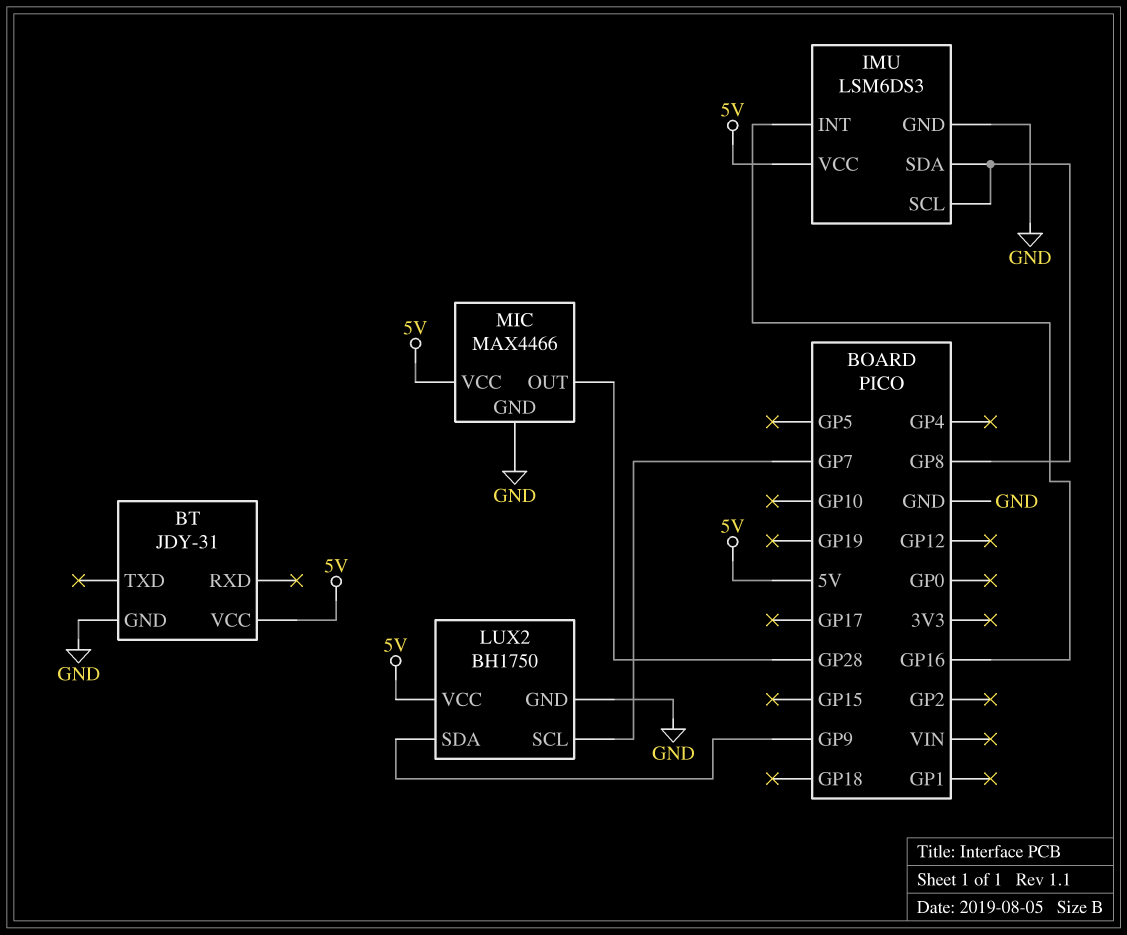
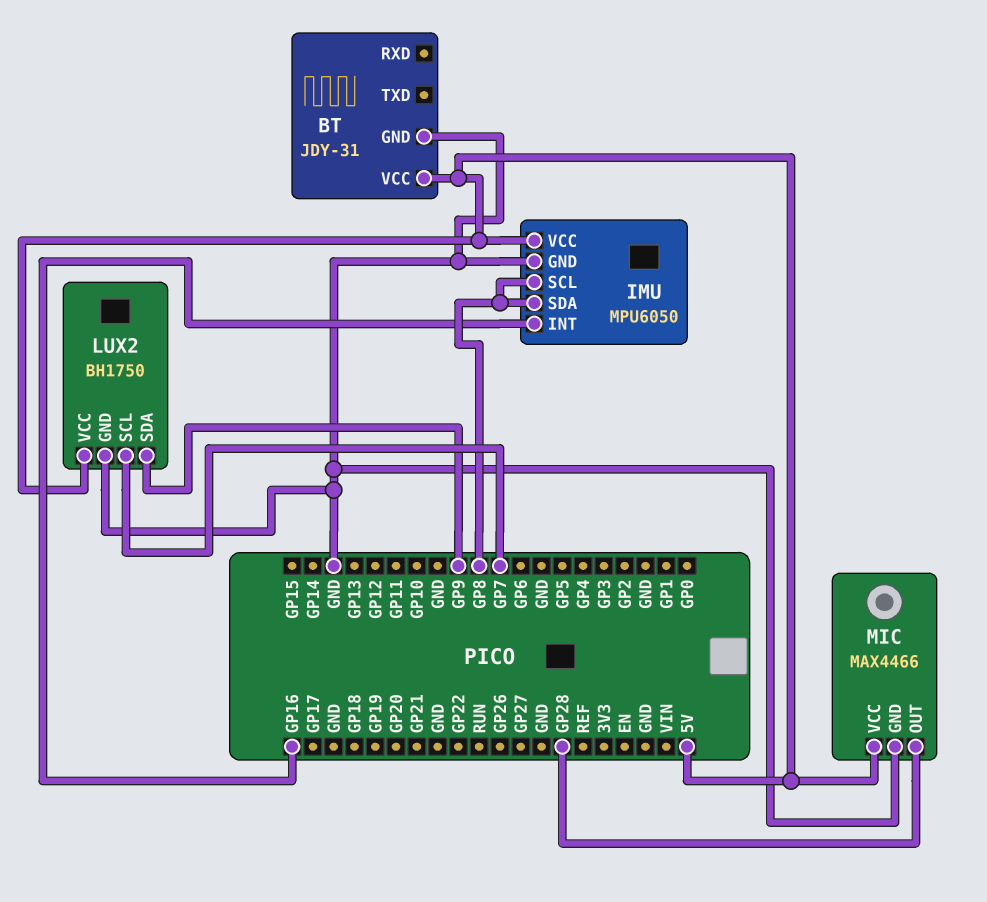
IMU: LSM6DS3 -> MPU6050

